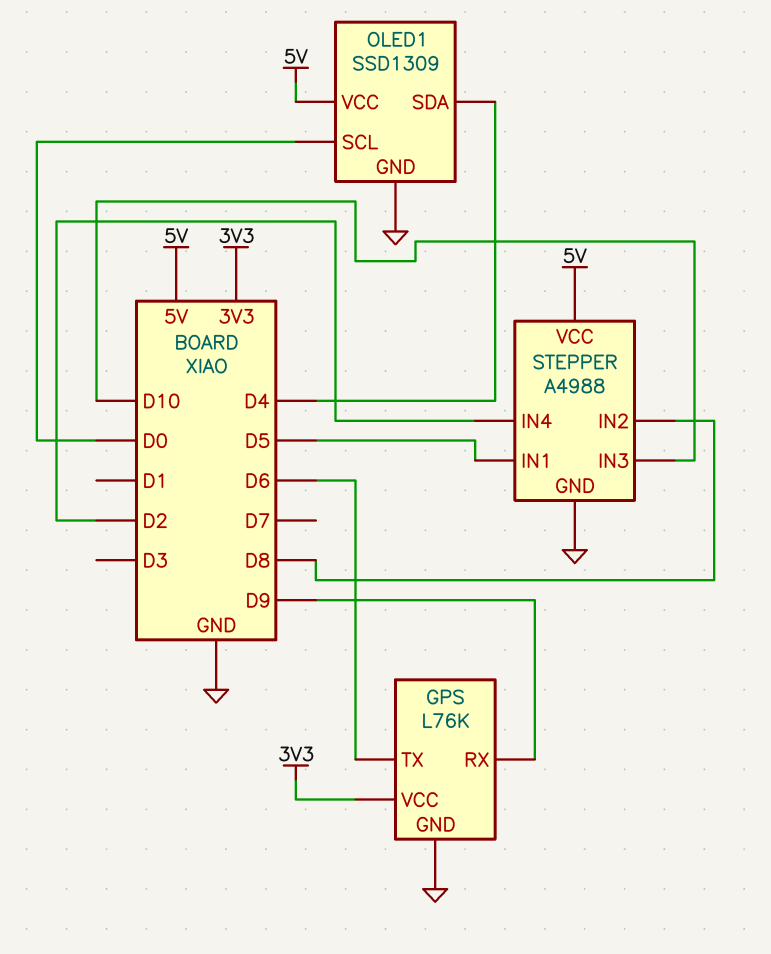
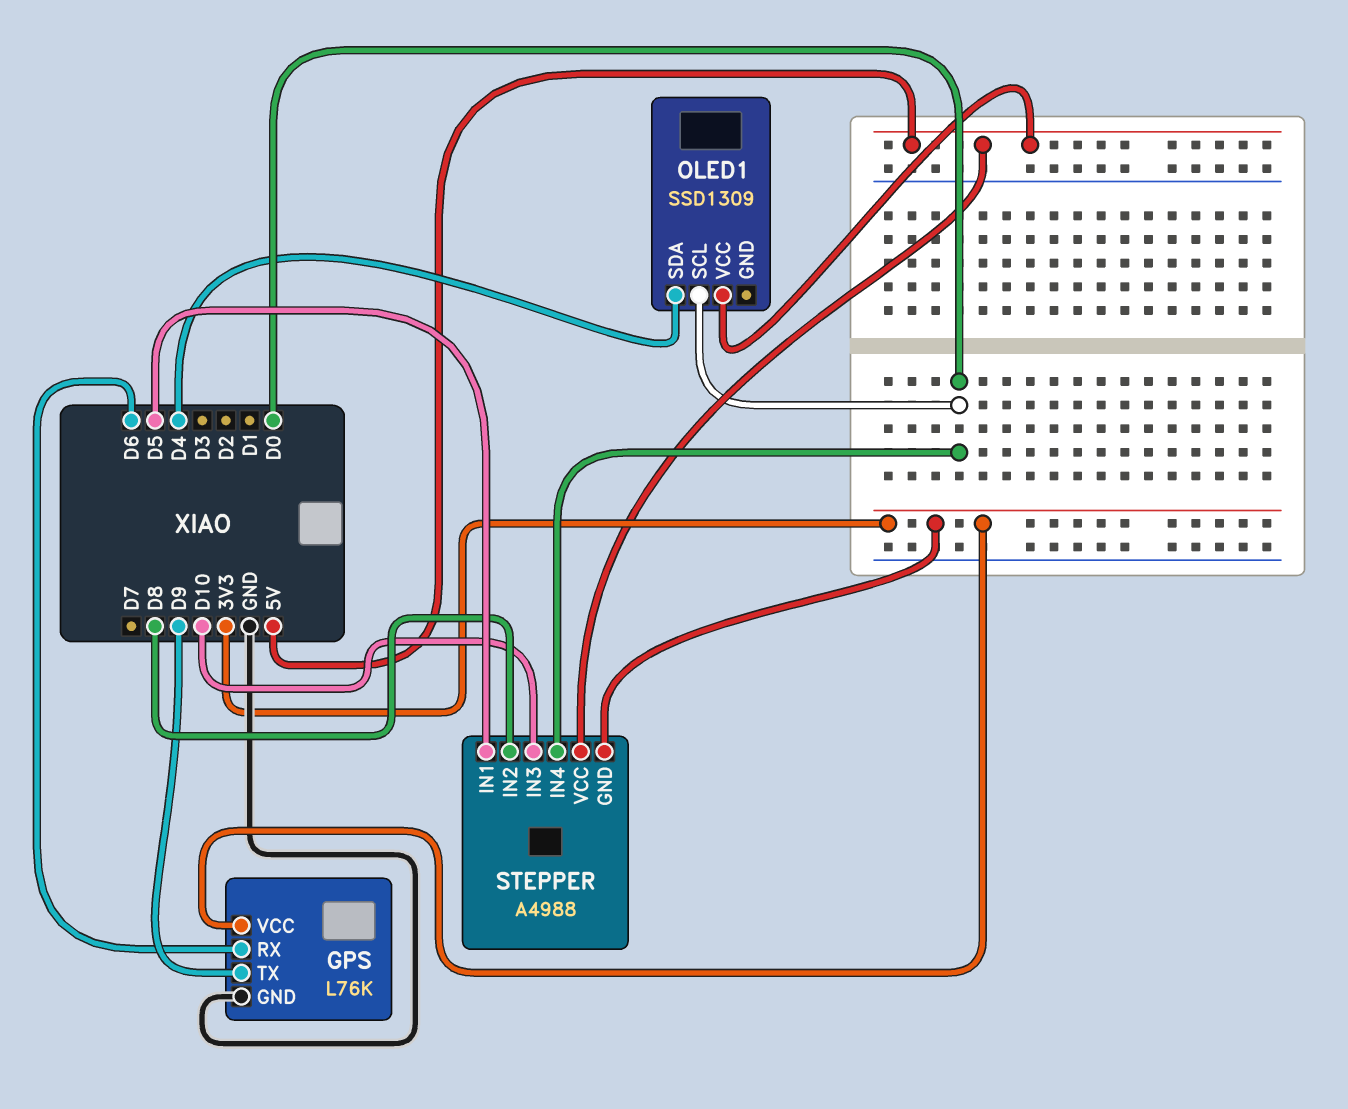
GPS pin RX: D9 -> D6
GPS pin TX: D6 -> D9
OLED1 pin GND: GND -> none
STEPPER pin GND: GND -> 3V3
STEPPER pin IN4: D2 -> D0

